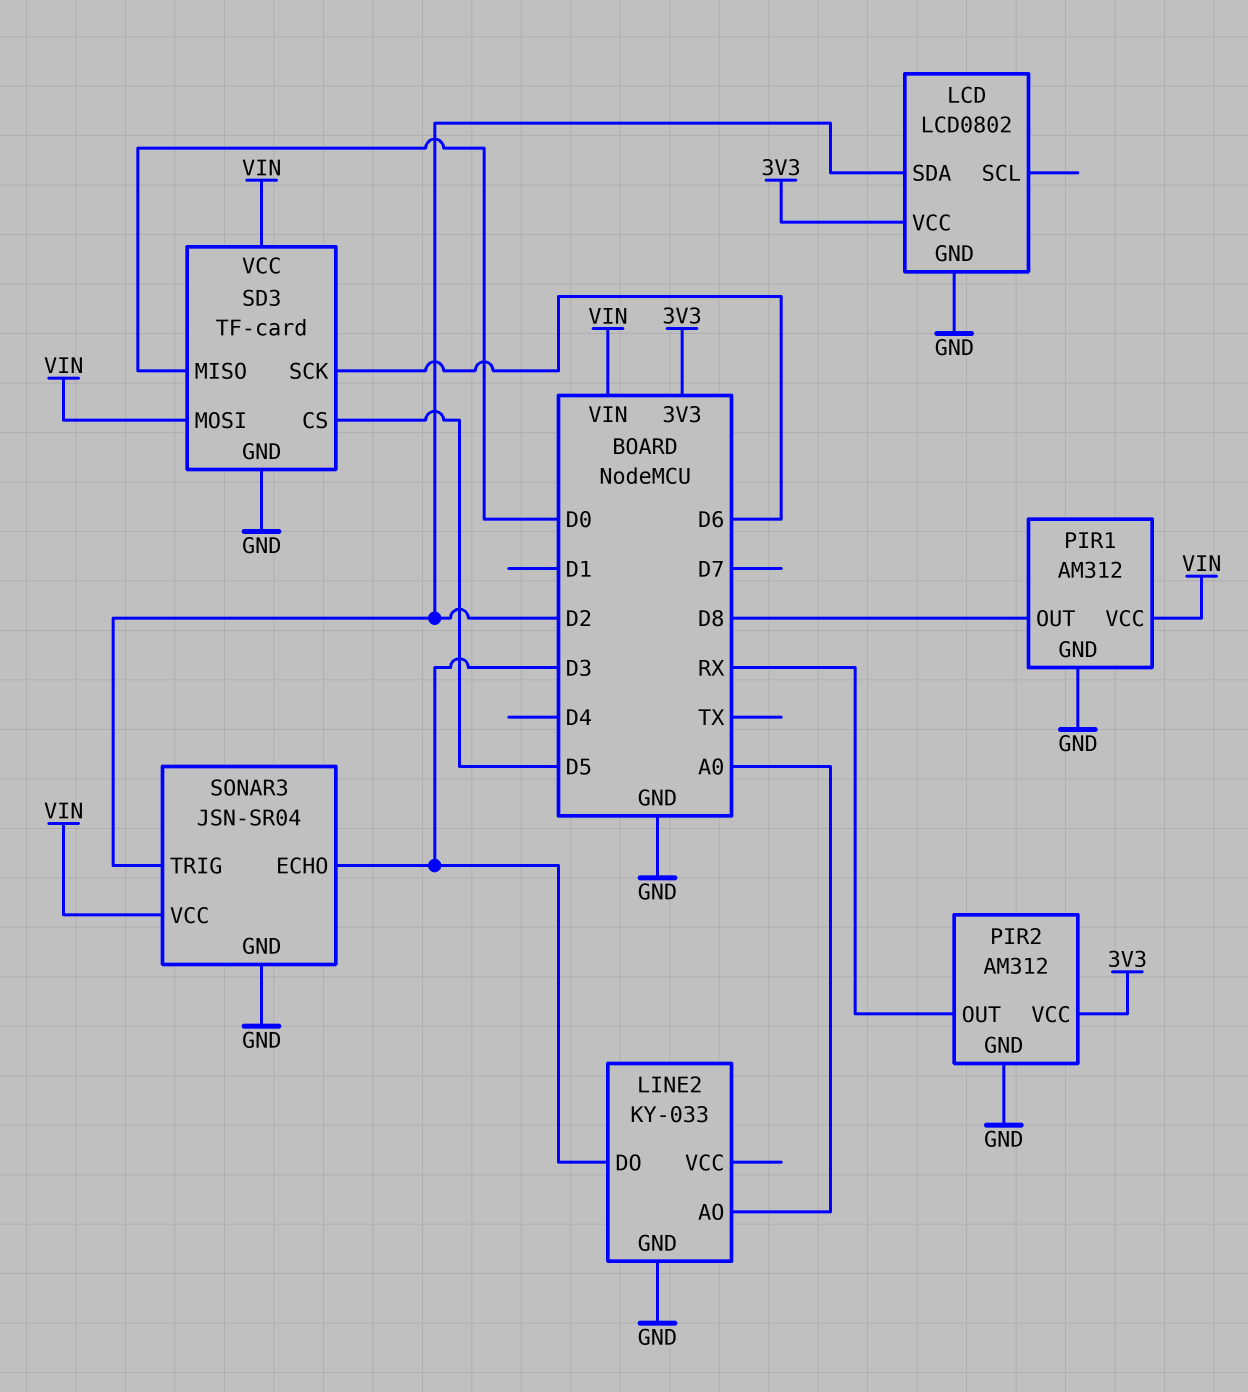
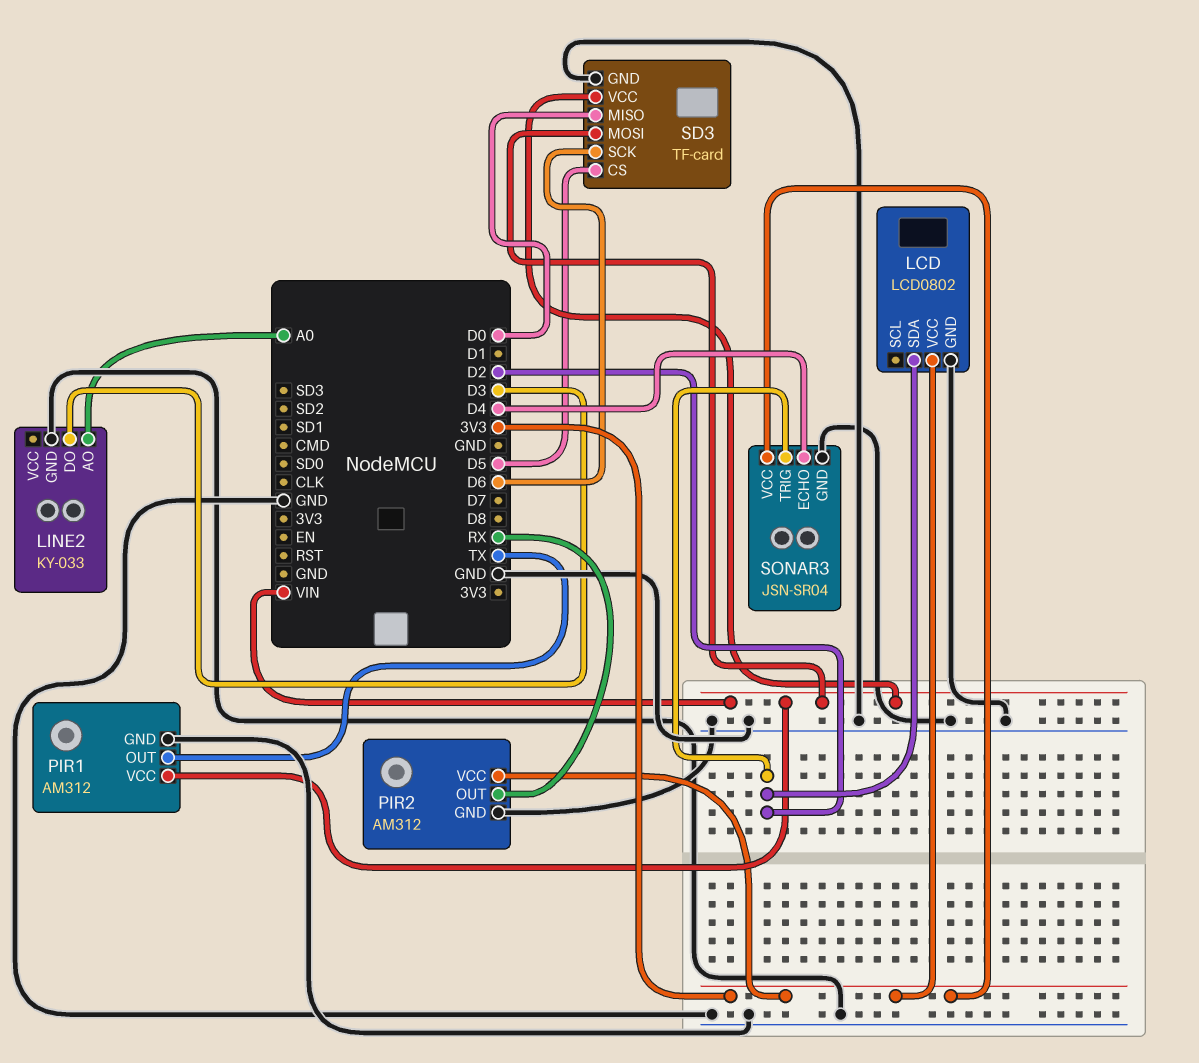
PIR1 pin OUT: D8 -> TX
SONAR3 pin ECHO: D3 -> D4
SONAR3 pin VCC: VIN -> 3V3

